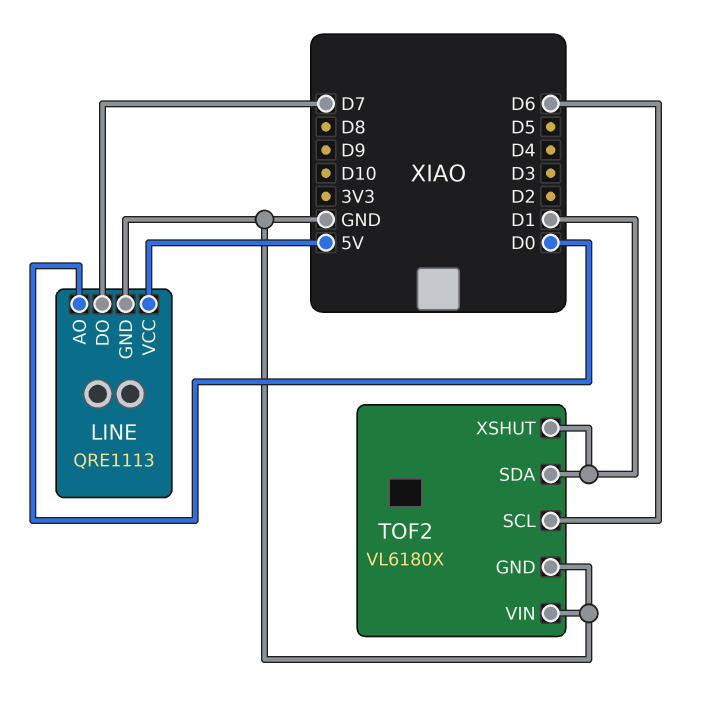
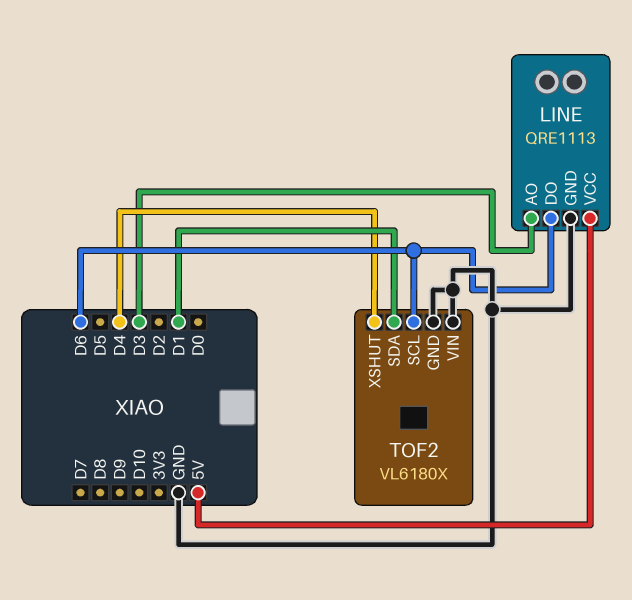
LINE pin AO: D0 -> D3
LINE pin DO: D7 -> D6
TOF2 pin XSHUT: D1 -> D4

